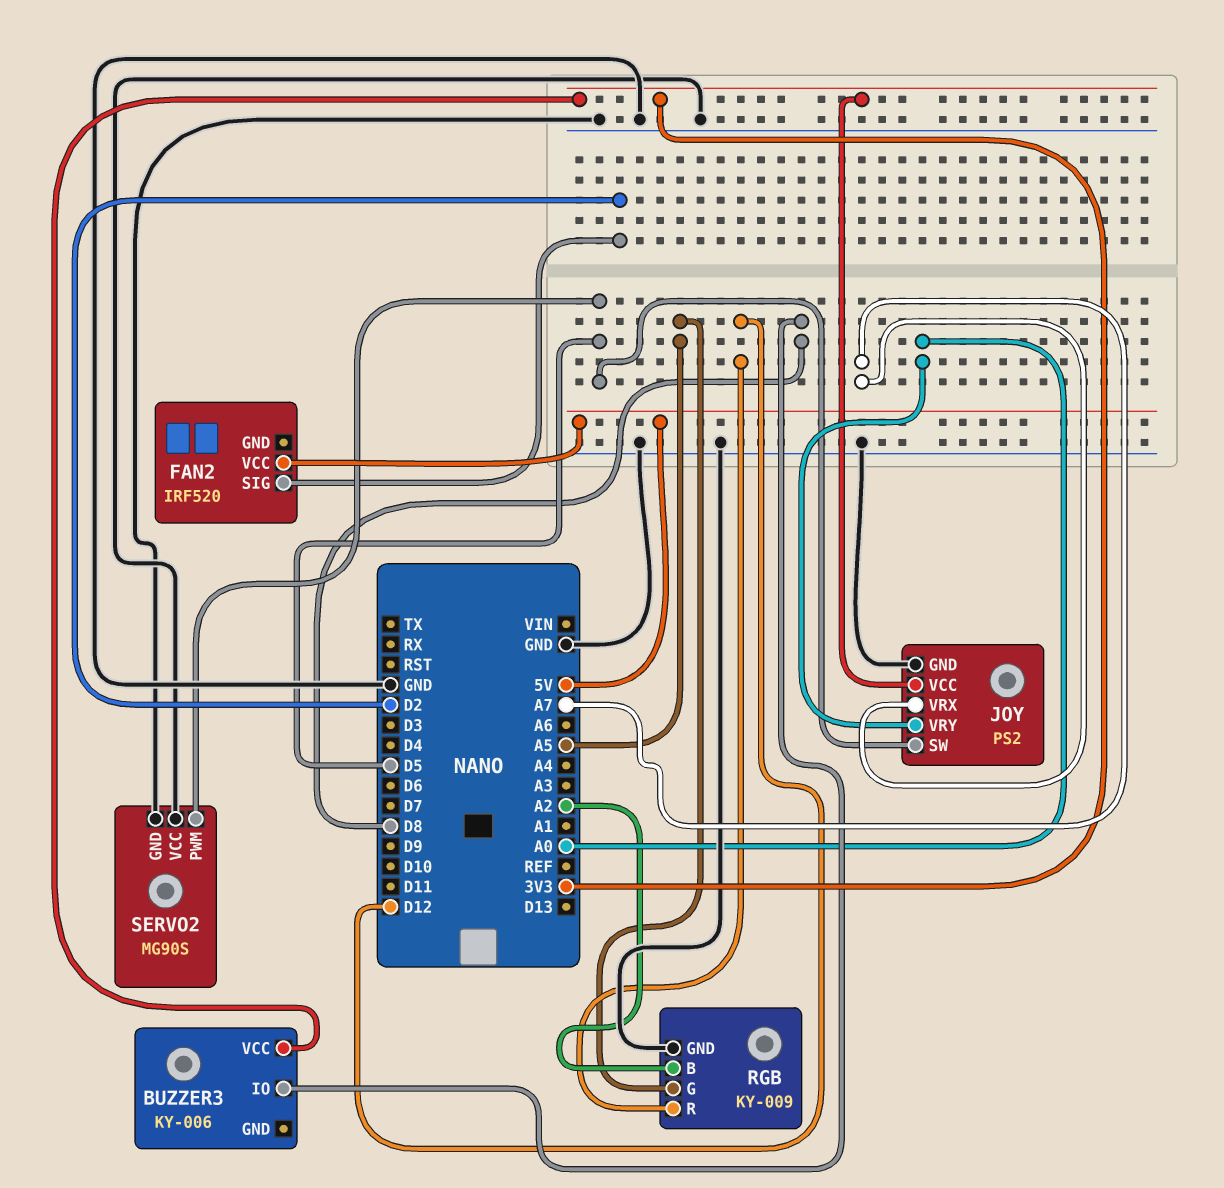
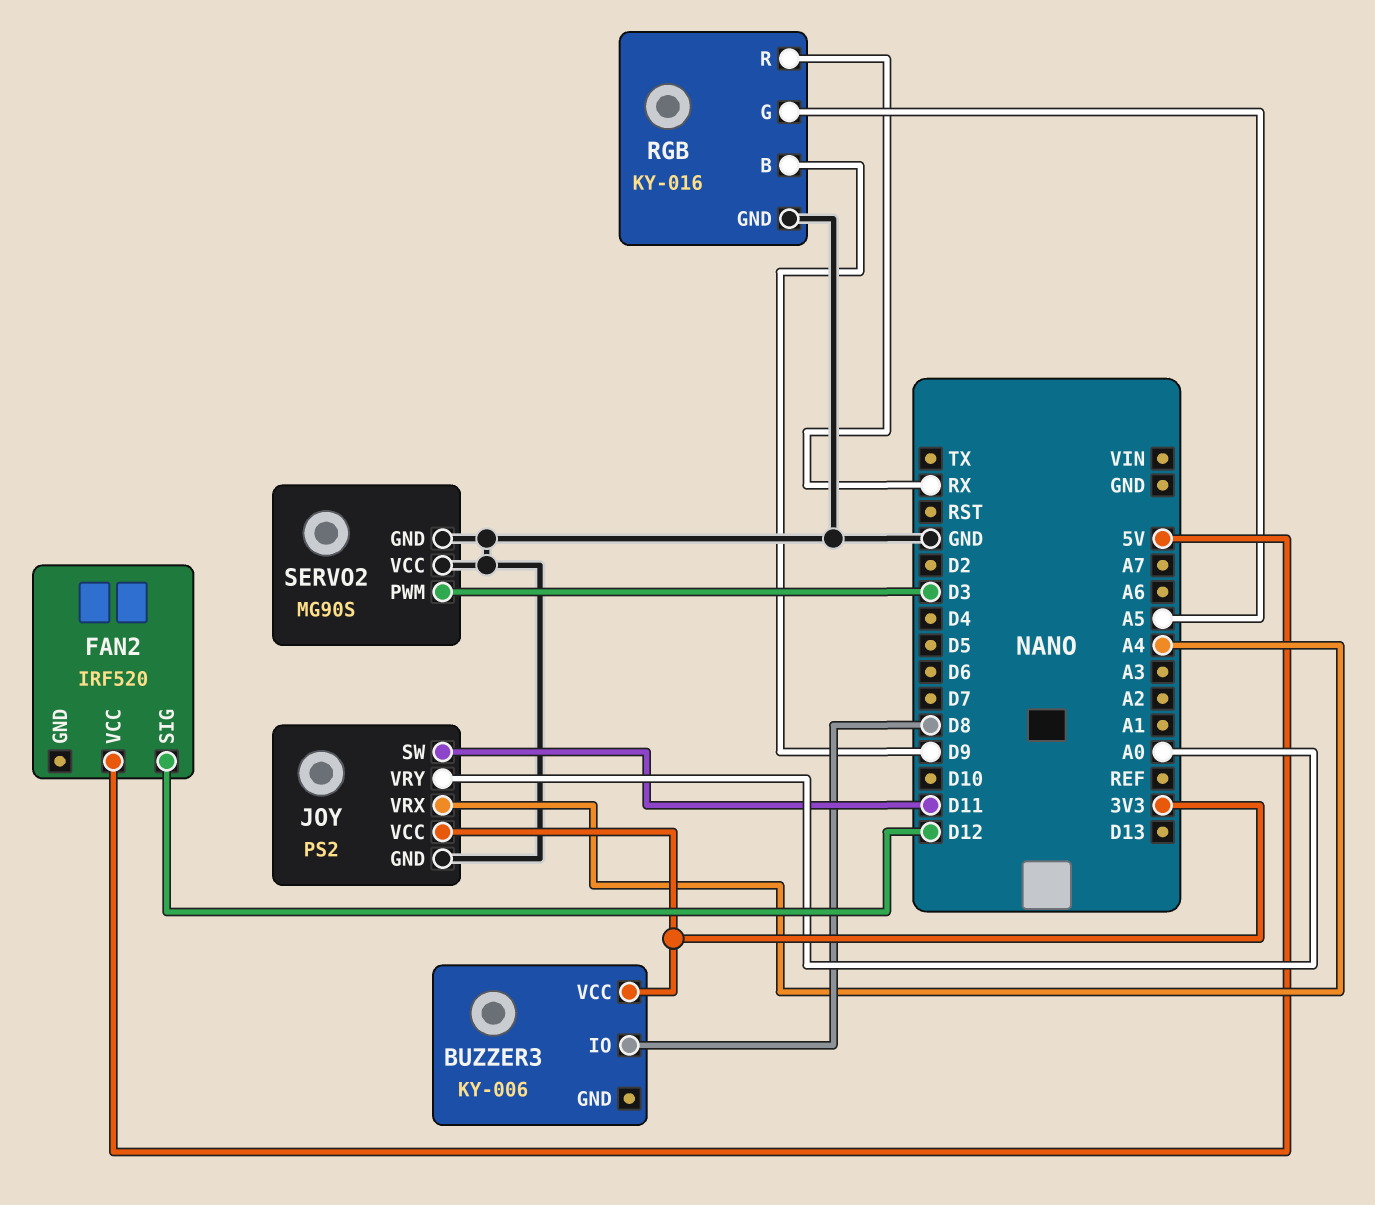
FAN2 pin SIG: D2 -> D12
JOY pin SW: D5 -> D11
JOY pin VRX: A7 -> A4
RGB: KY-009 -> KY-016
RGB pin B: A2 -> D9
RGB pin R: D12 -> RX
SERVO2 pin PWM: D5 -> D3

